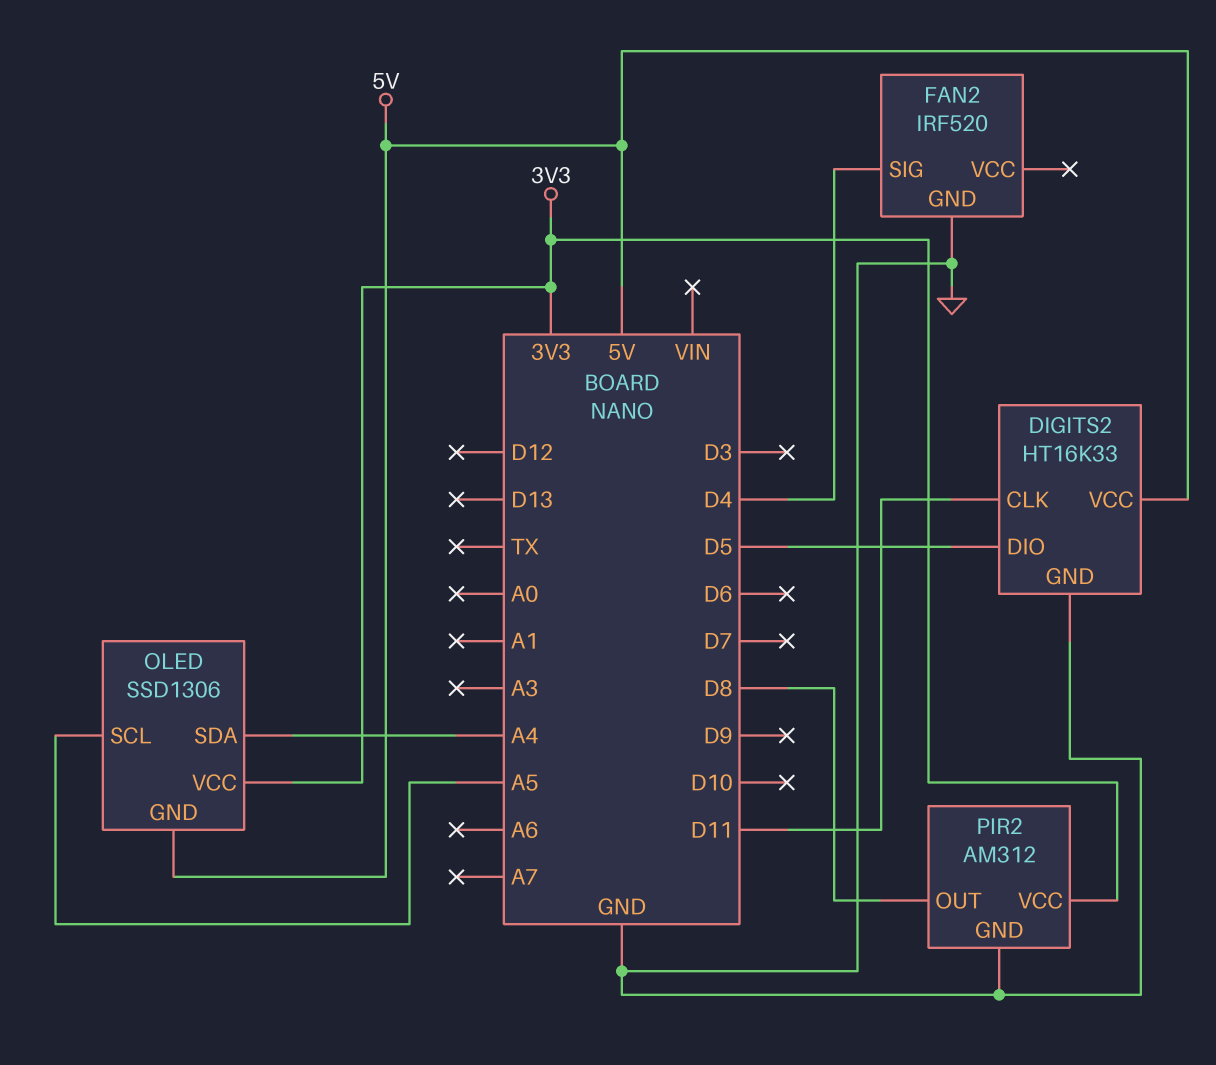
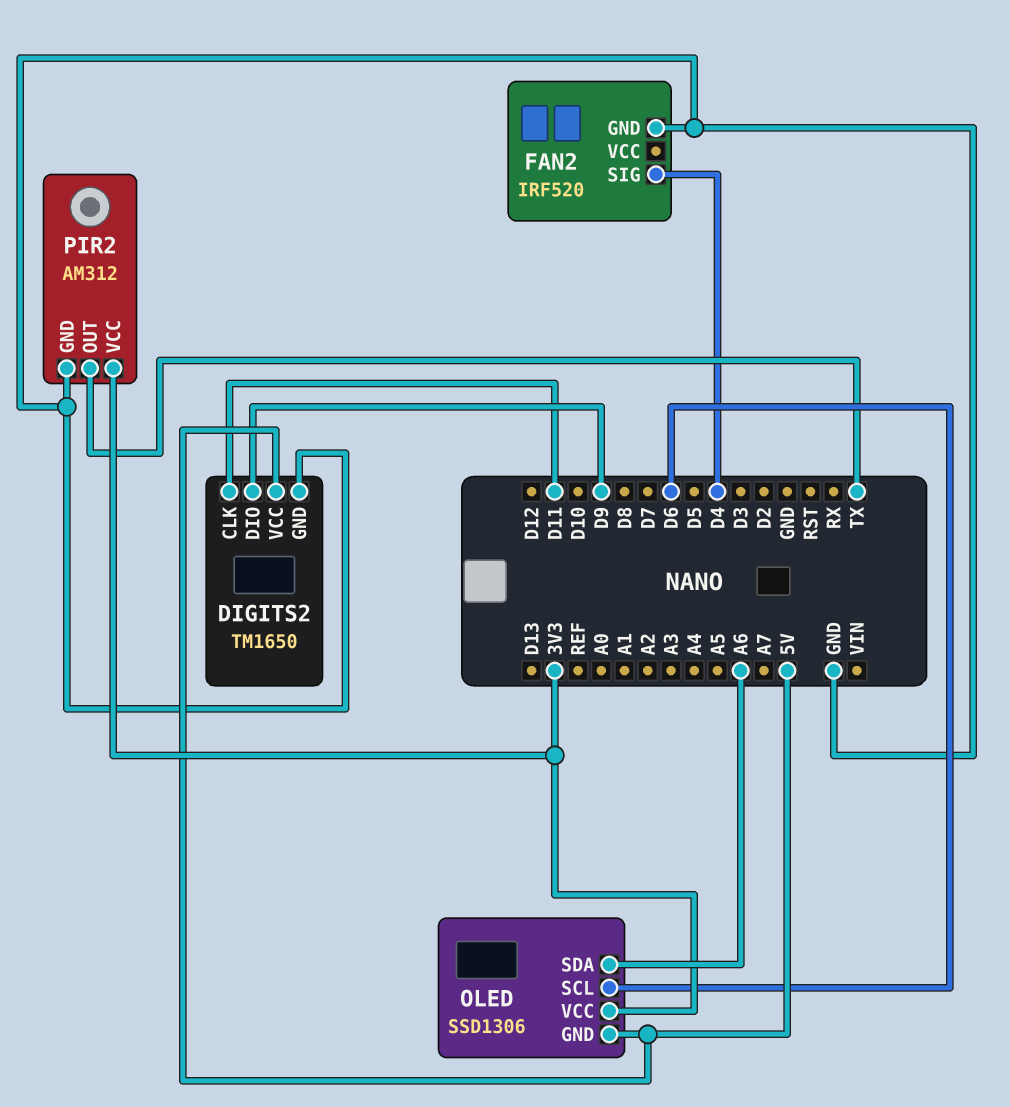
DIGITS2: HT16K33 -> TM1650
DIGITS2 pin DIO: D5 -> D9
OLED pin SCL: A5 -> D6
OLED pin SDA: A4 -> A6
PIR2 pin OUT: D8 -> TX

